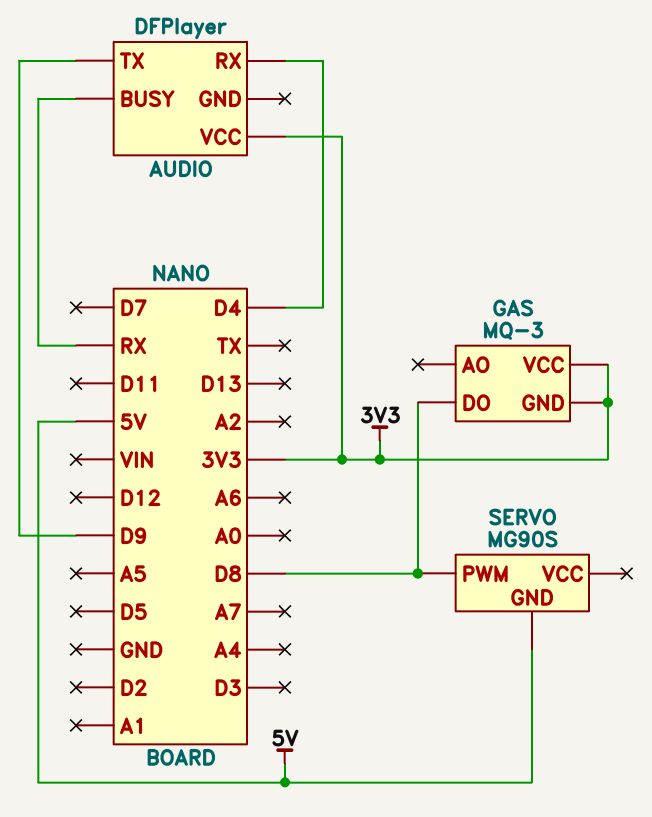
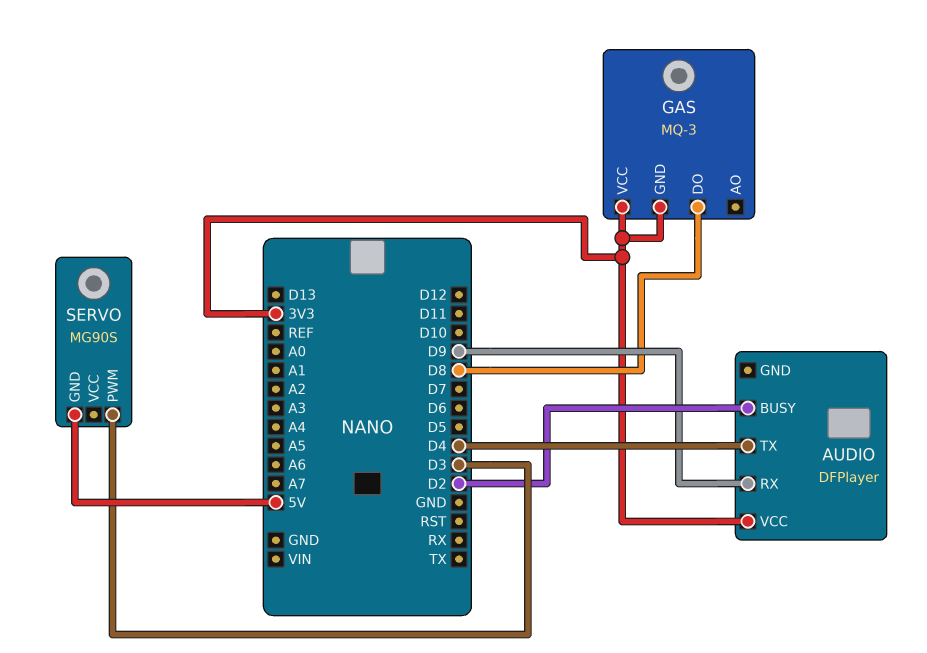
AUDIO pin BUSY: RX -> D2
AUDIO pin RX: D4 -> D9
AUDIO pin TX: D9 -> D4
SERVO pin PWM: D8 -> D3

